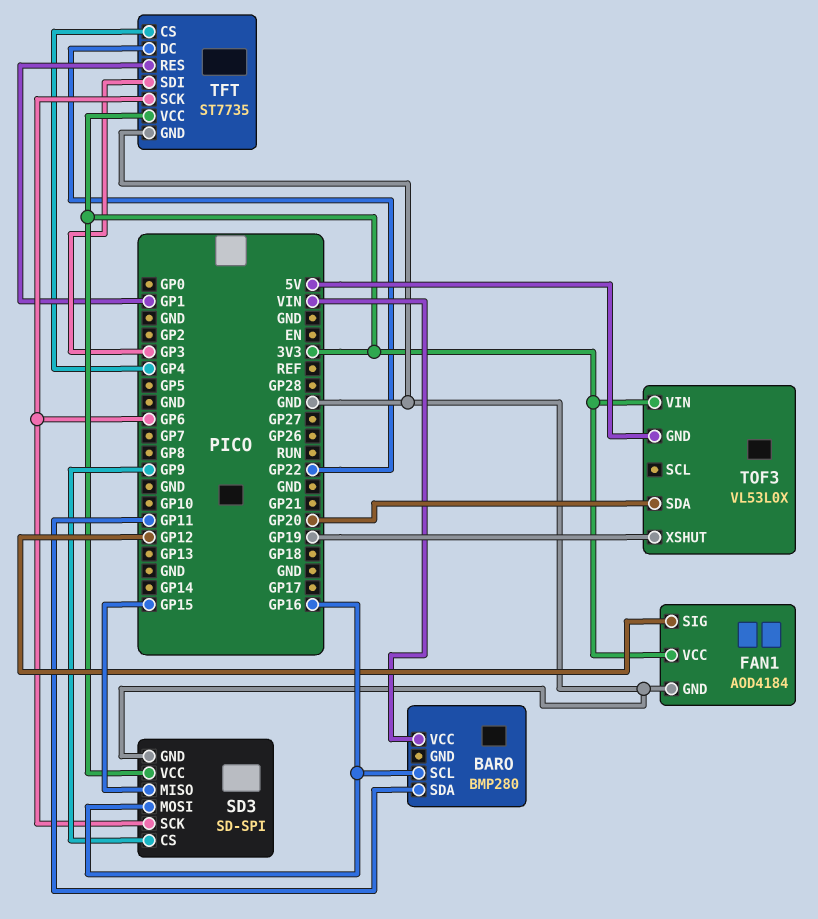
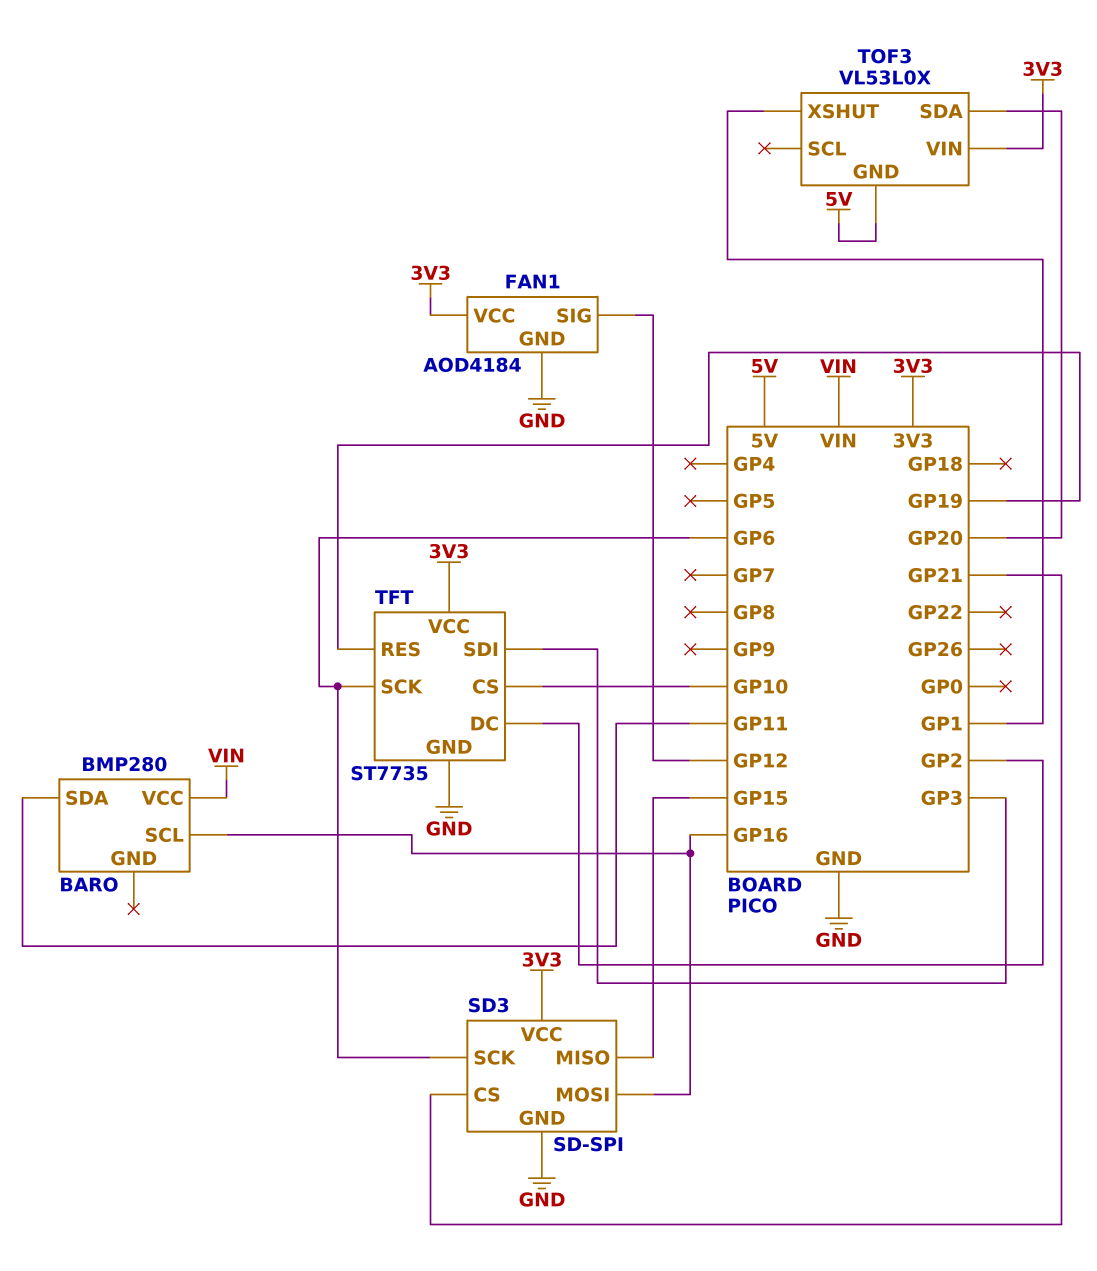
SD3 pin CS: GP9 -> GP21
TFT pin CS: GP4 -> GP10
TFT pin DC: GP22 -> GP2
TFT pin RES: GP1 -> GP19
TOF3 pin XSHUT: GP19 -> GP1

